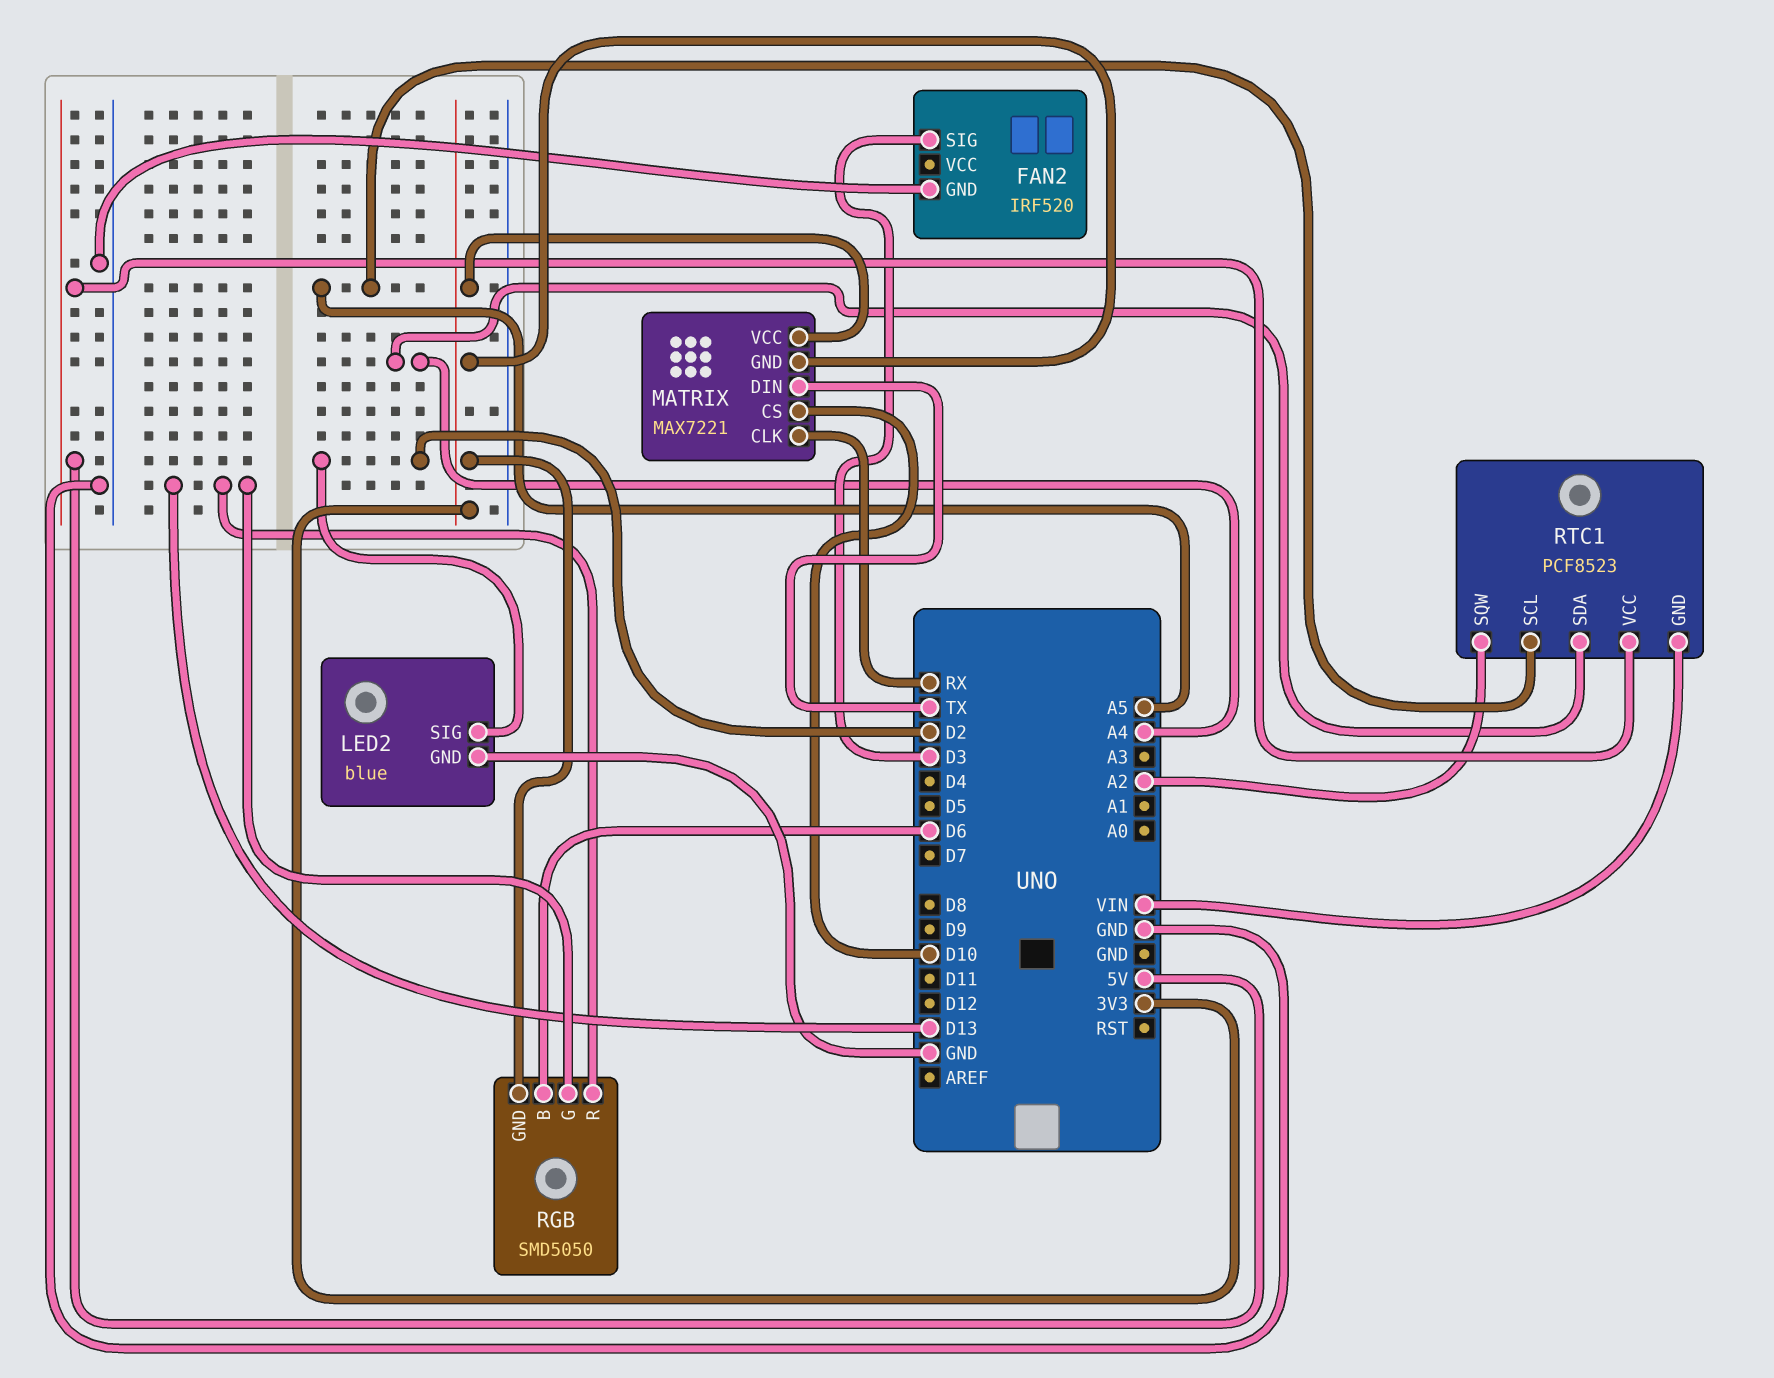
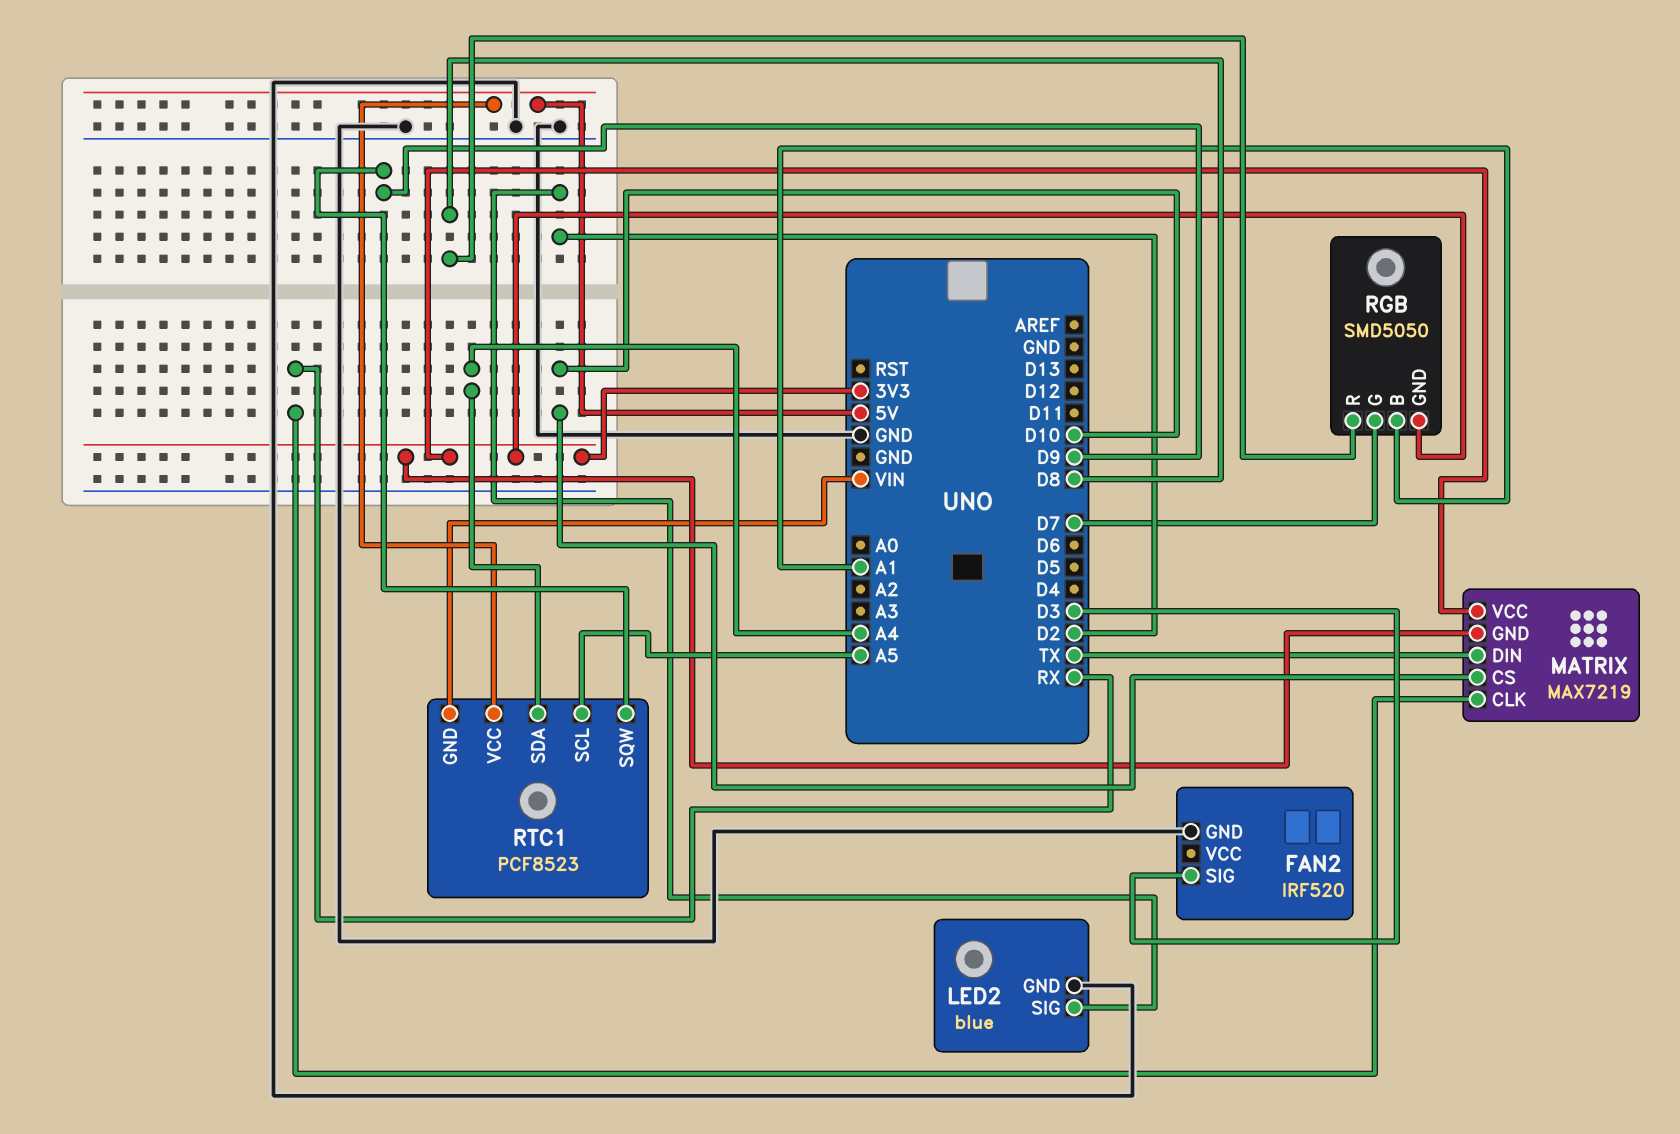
MATRIX: MAX7221 -> MAX7219
RGB pin B: D6 -> A1
RGB pin G: D13 -> D7
RGB pin R: D13 -> D8
RTC1 pin SQW: A2 -> D9

